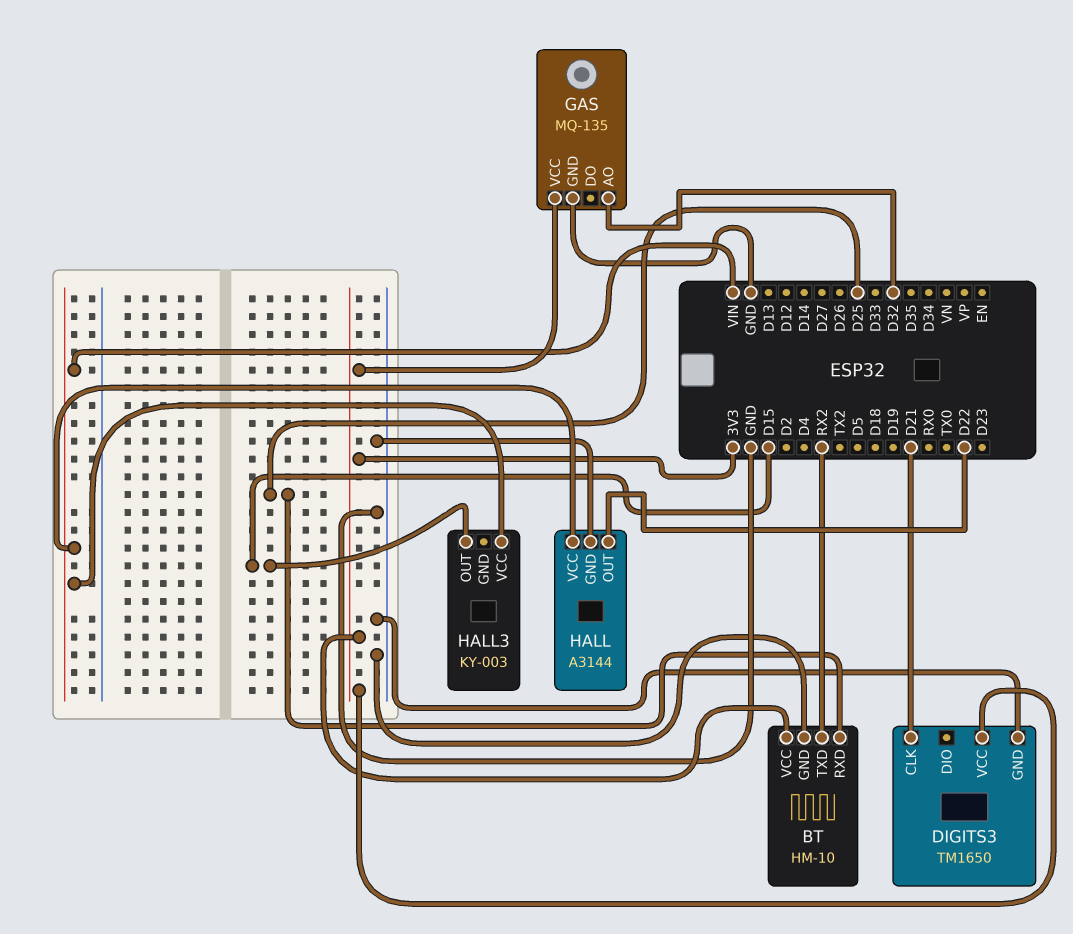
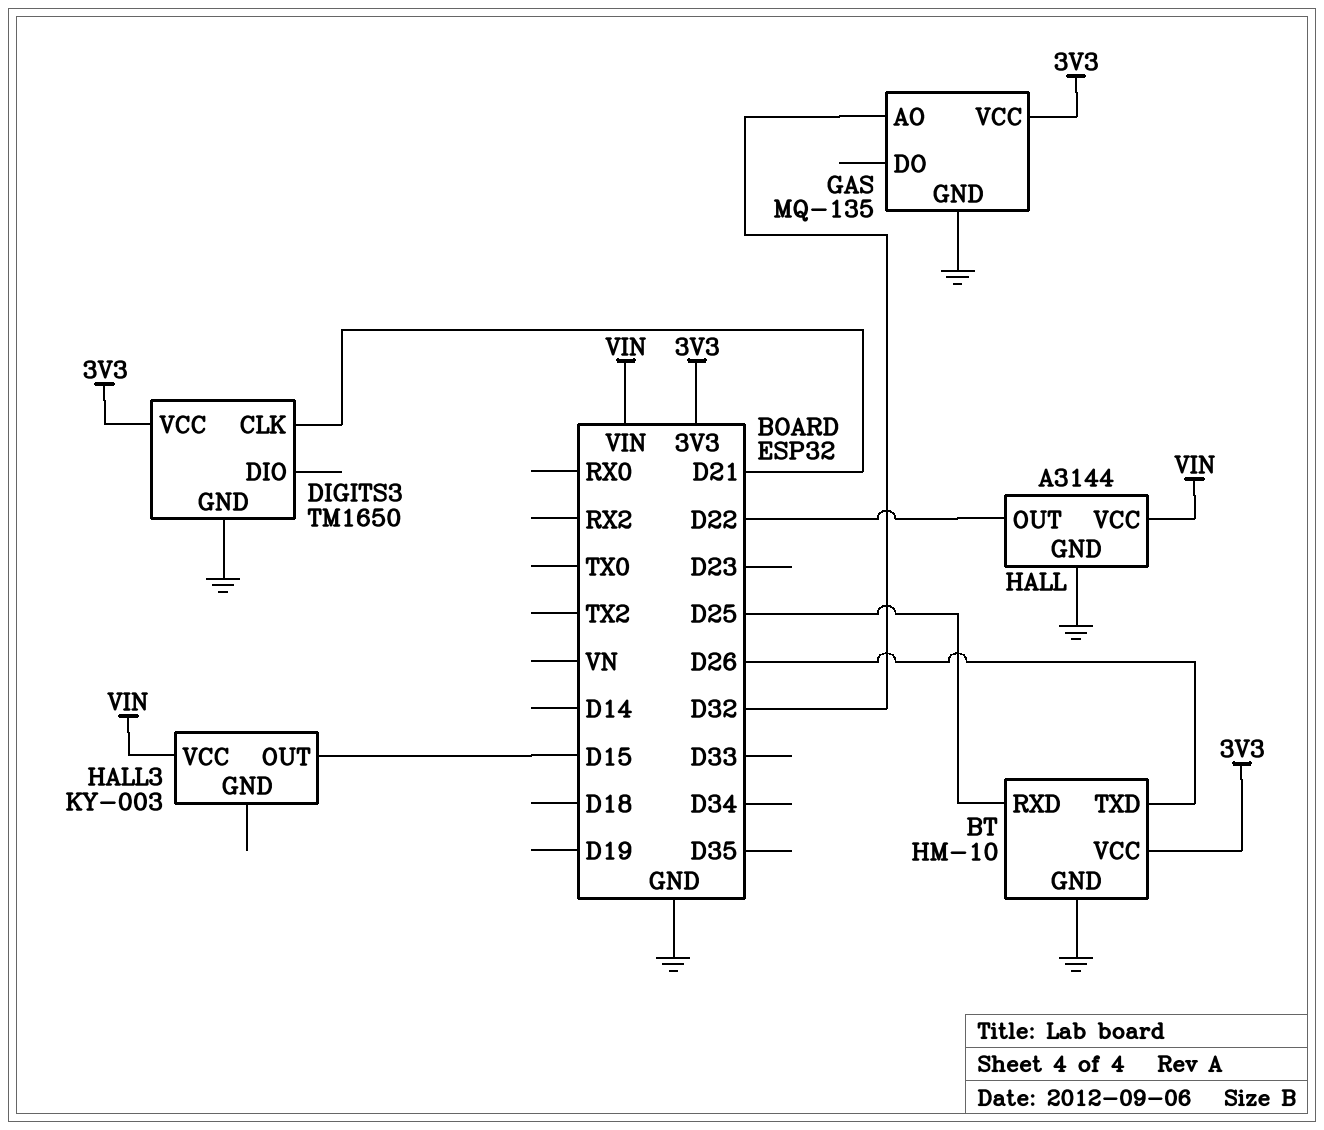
BT pin TXD: RX2 -> D26

